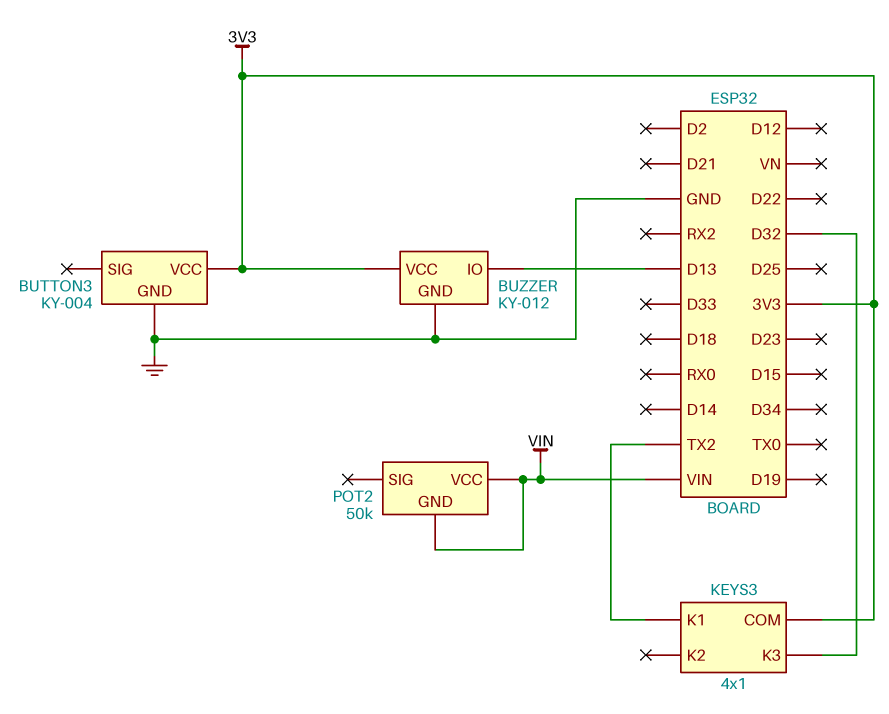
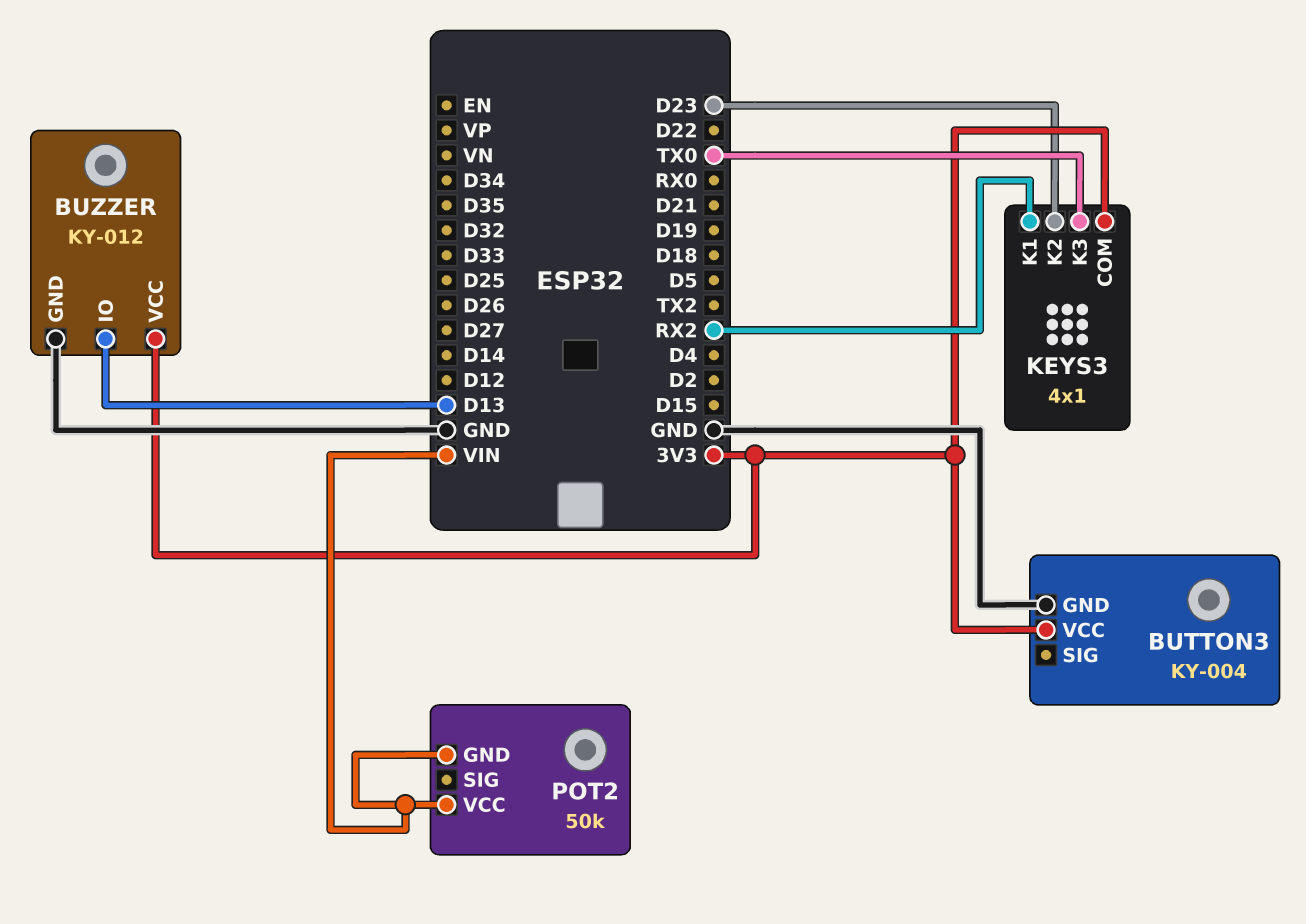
KEYS3 pin K1: TX2 -> RX2
KEYS3 pin K2: none -> D23
KEYS3 pin K3: D32 -> TX0

